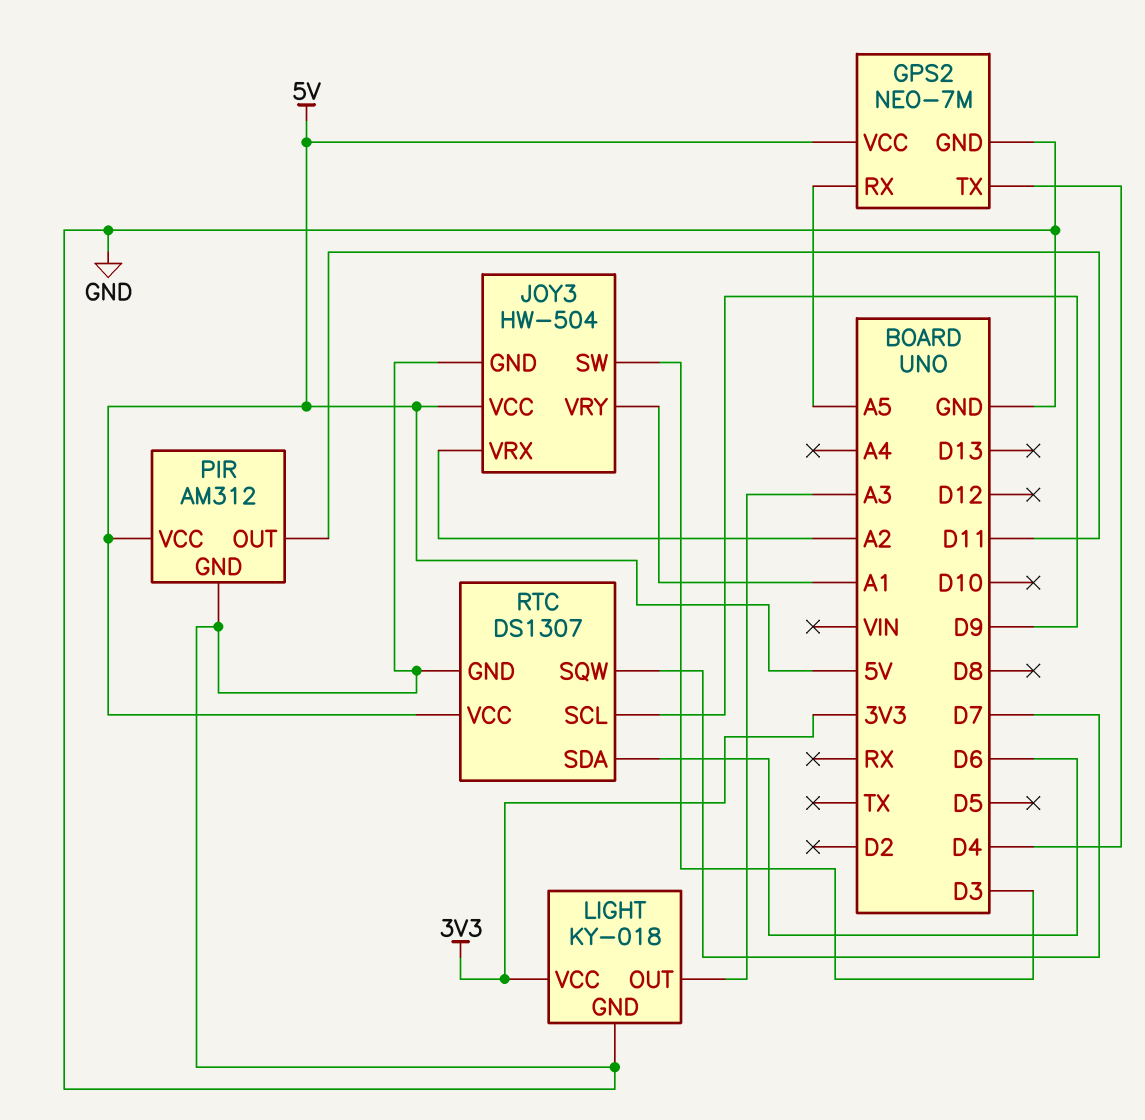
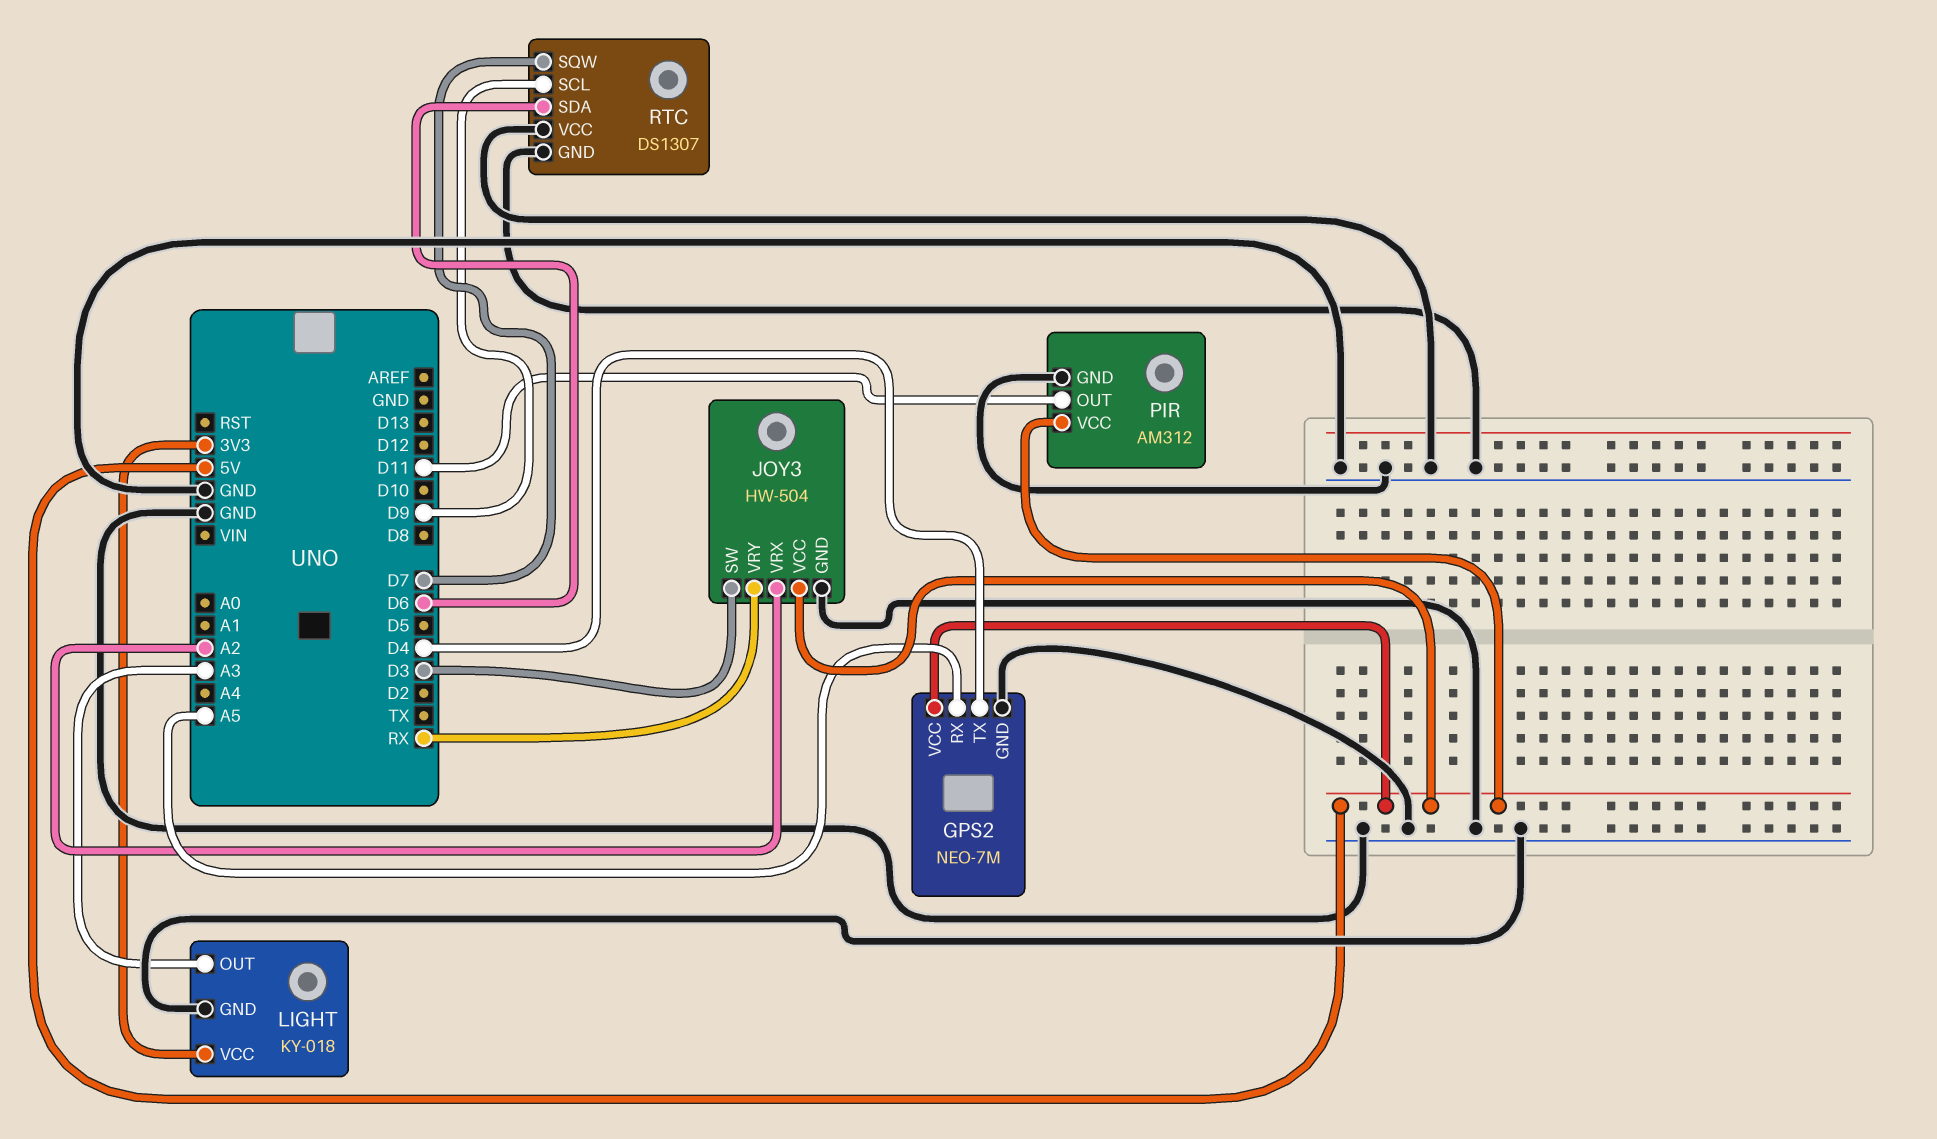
JOY3 pin VRY: A1 -> RX
RTC pin VCC: 5V -> GND

